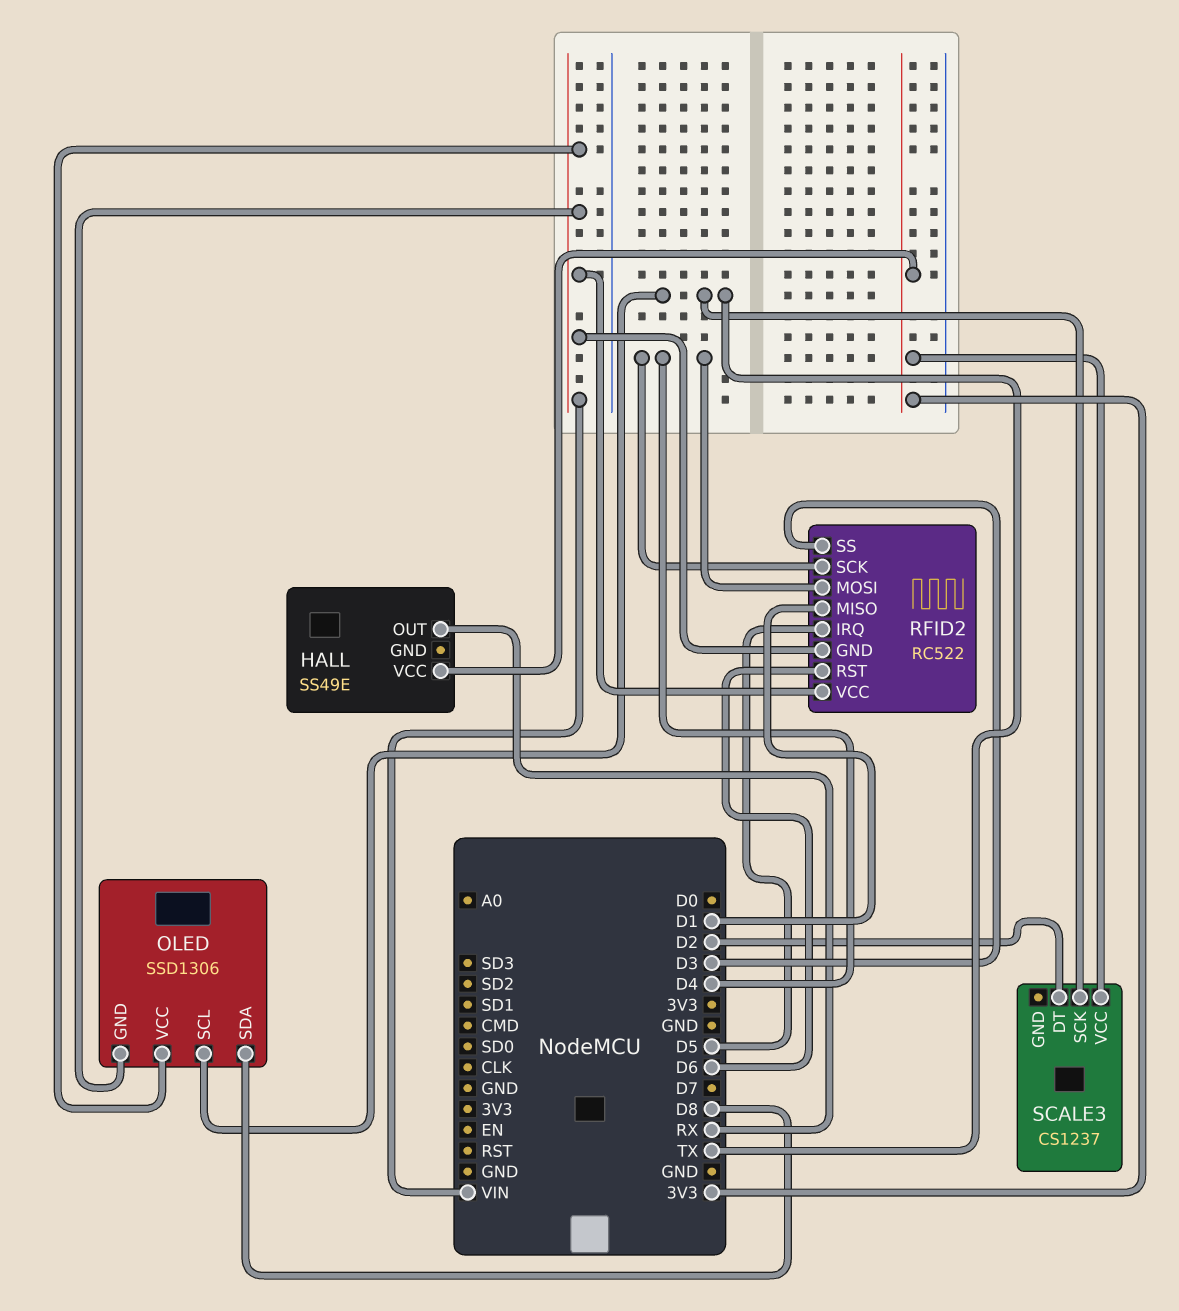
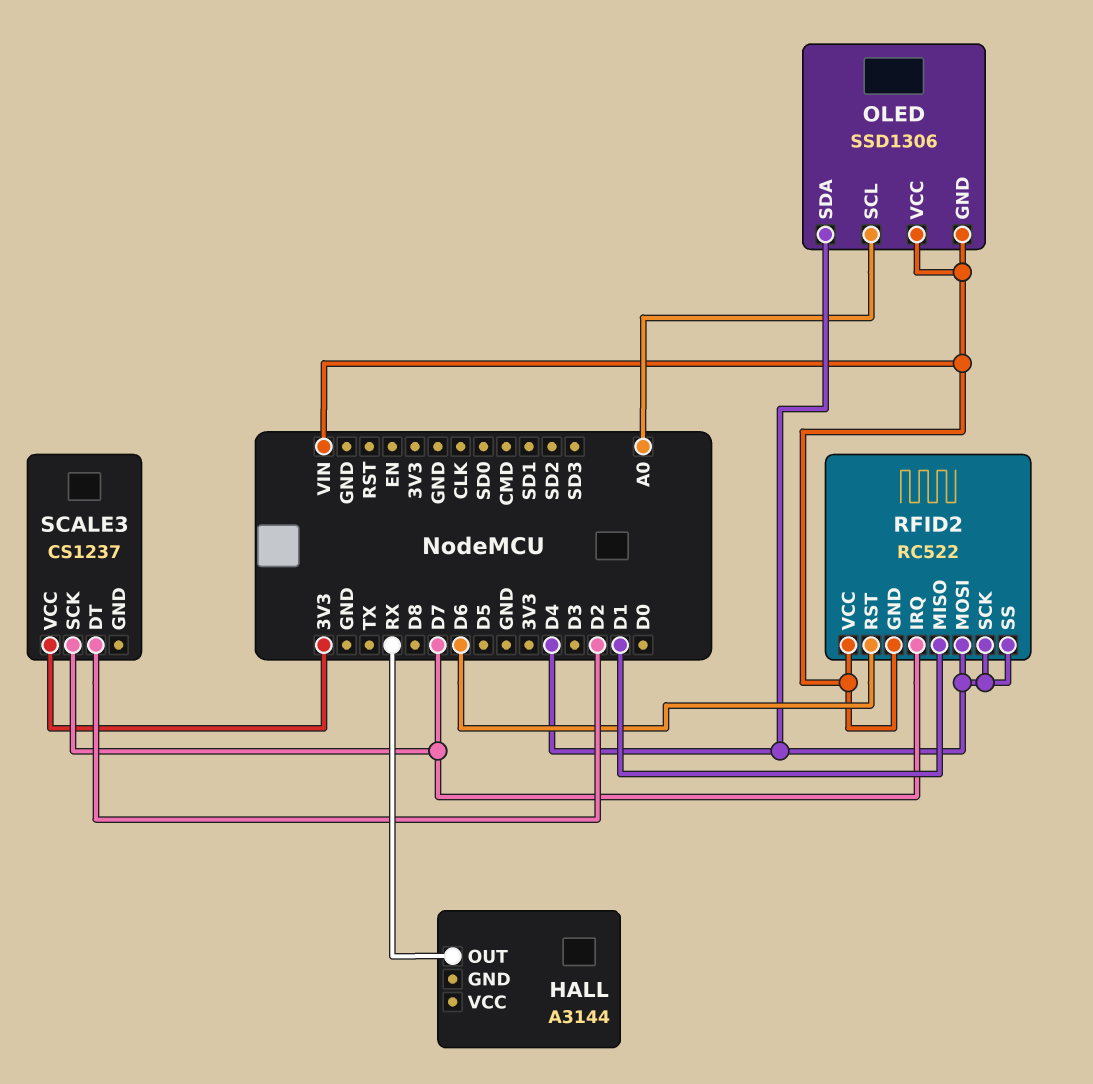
HALL: SS49E -> A3144
HALL pin VCC: 3V3 -> none
OLED pin SCL: TX -> A0
OLED pin SDA: D8 -> D4
RFID2 pin IRQ: D5 -> D7
RFID2 pin SS: D3 -> D4
SCALE3 pin SCK: TX -> D7

